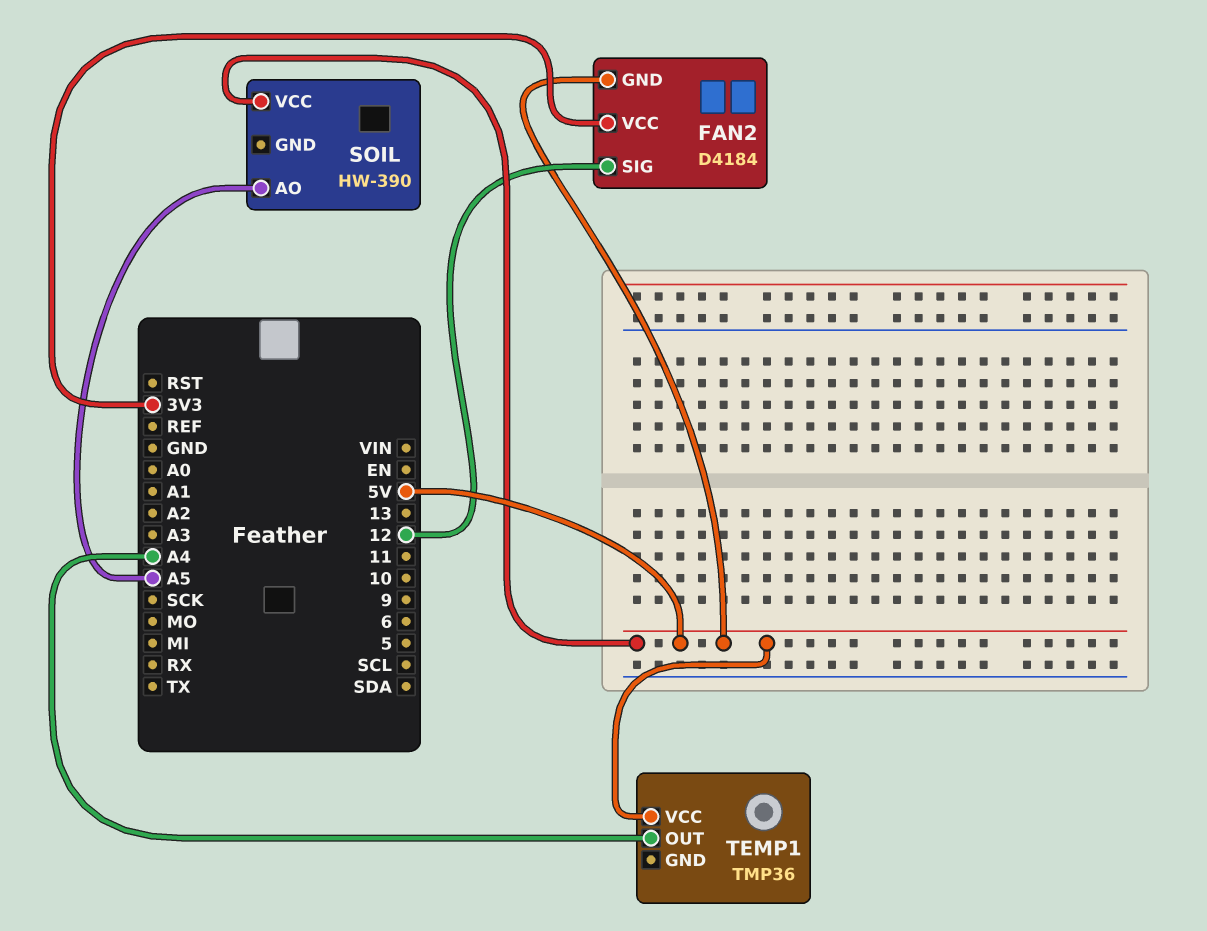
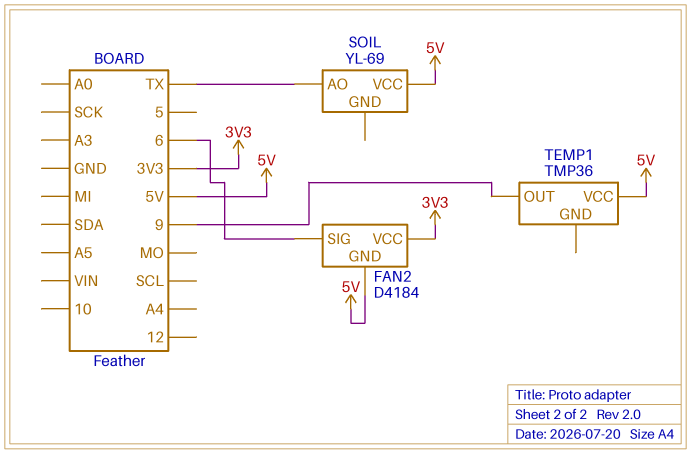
FAN2 pin SIG: 12 -> 6
SOIL: HW-390 -> YL-69
SOIL pin AO: A5 -> TX
TEMP1 pin OUT: A4 -> 9

